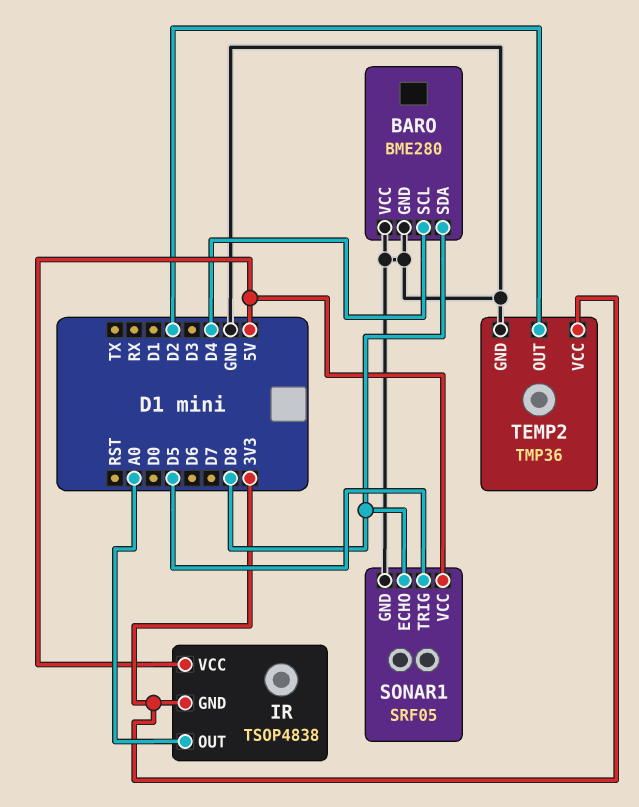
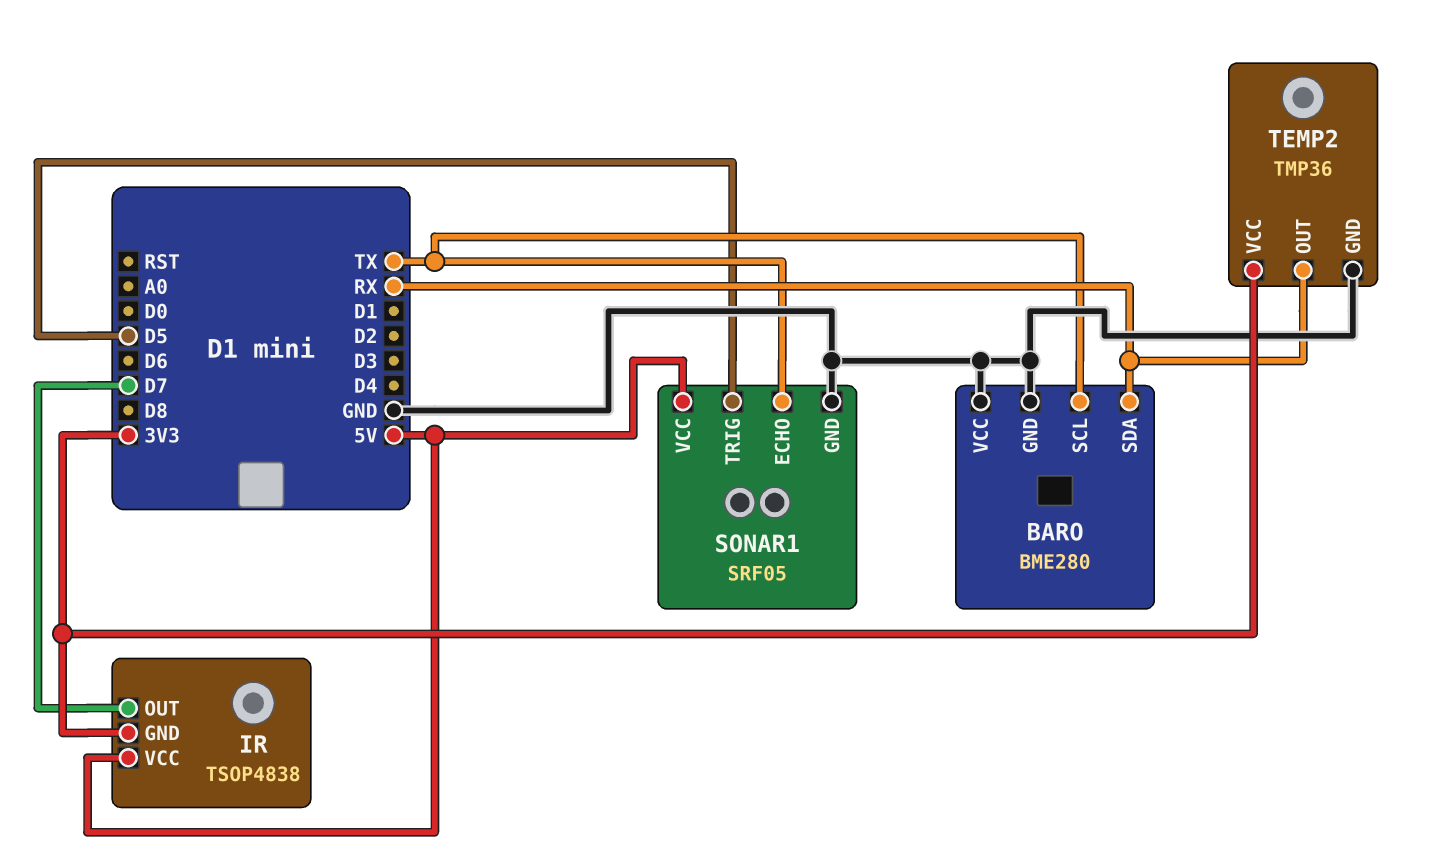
BARO pin SCL: D4 -> TX
BARO pin SDA: D8 -> RX
IR pin OUT: A0 -> D7
SONAR1 pin ECHO: D8 -> TX
TEMP2 pin OUT: D2 -> RX

